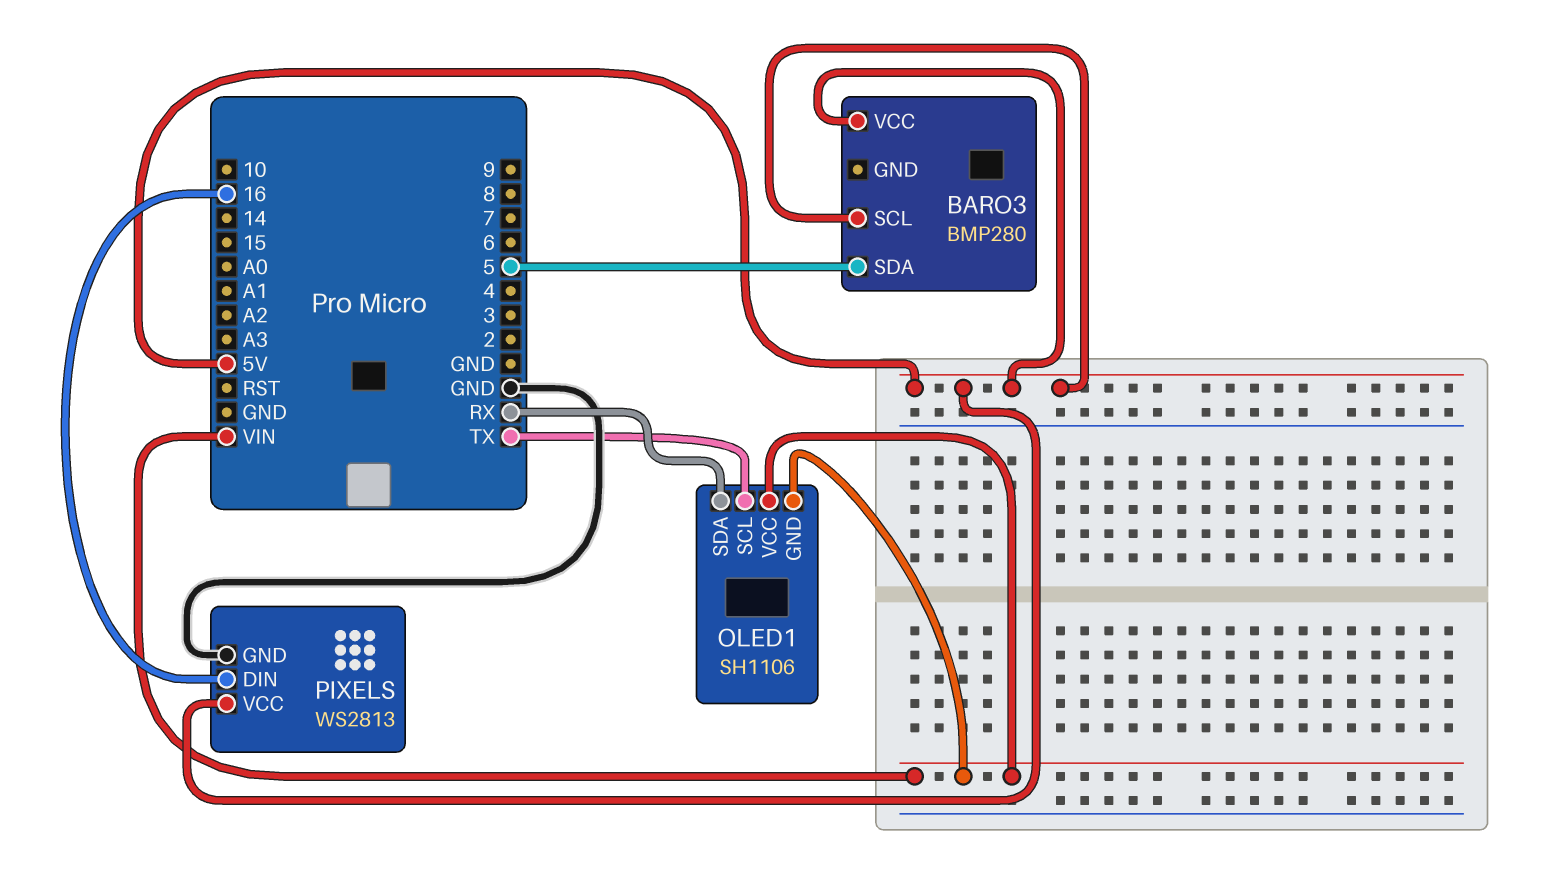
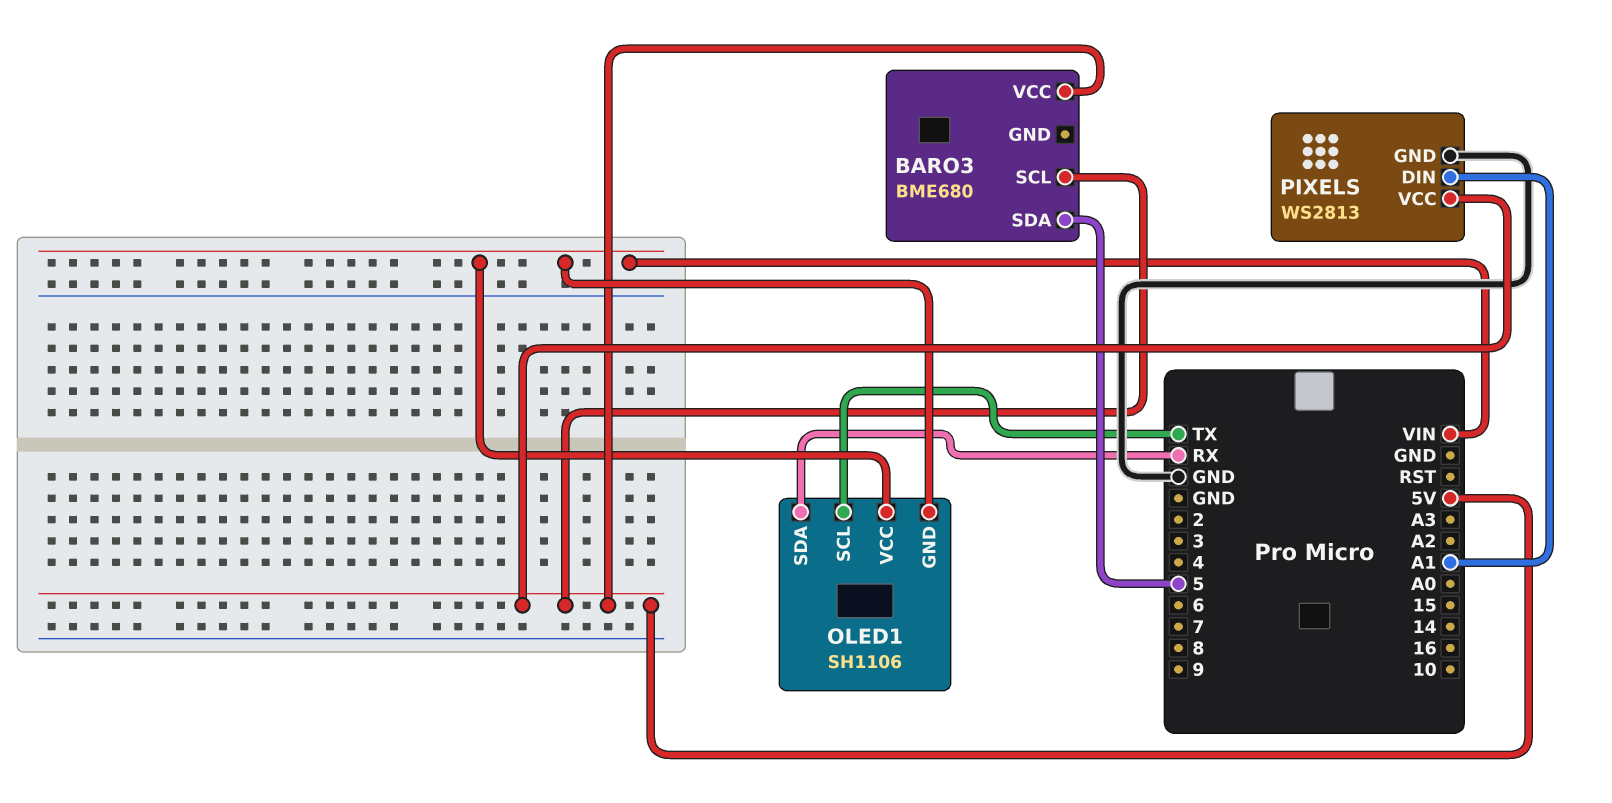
BARO3: BMP280 -> BME680
PIXELS pin DIN: 16 -> A1

